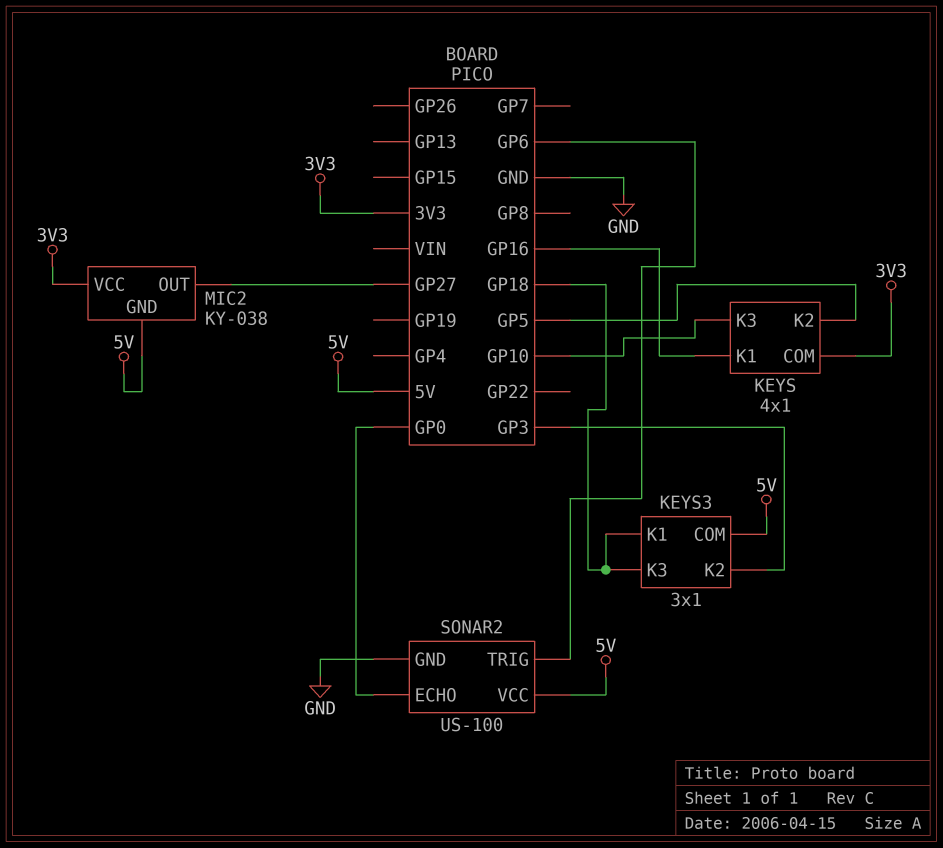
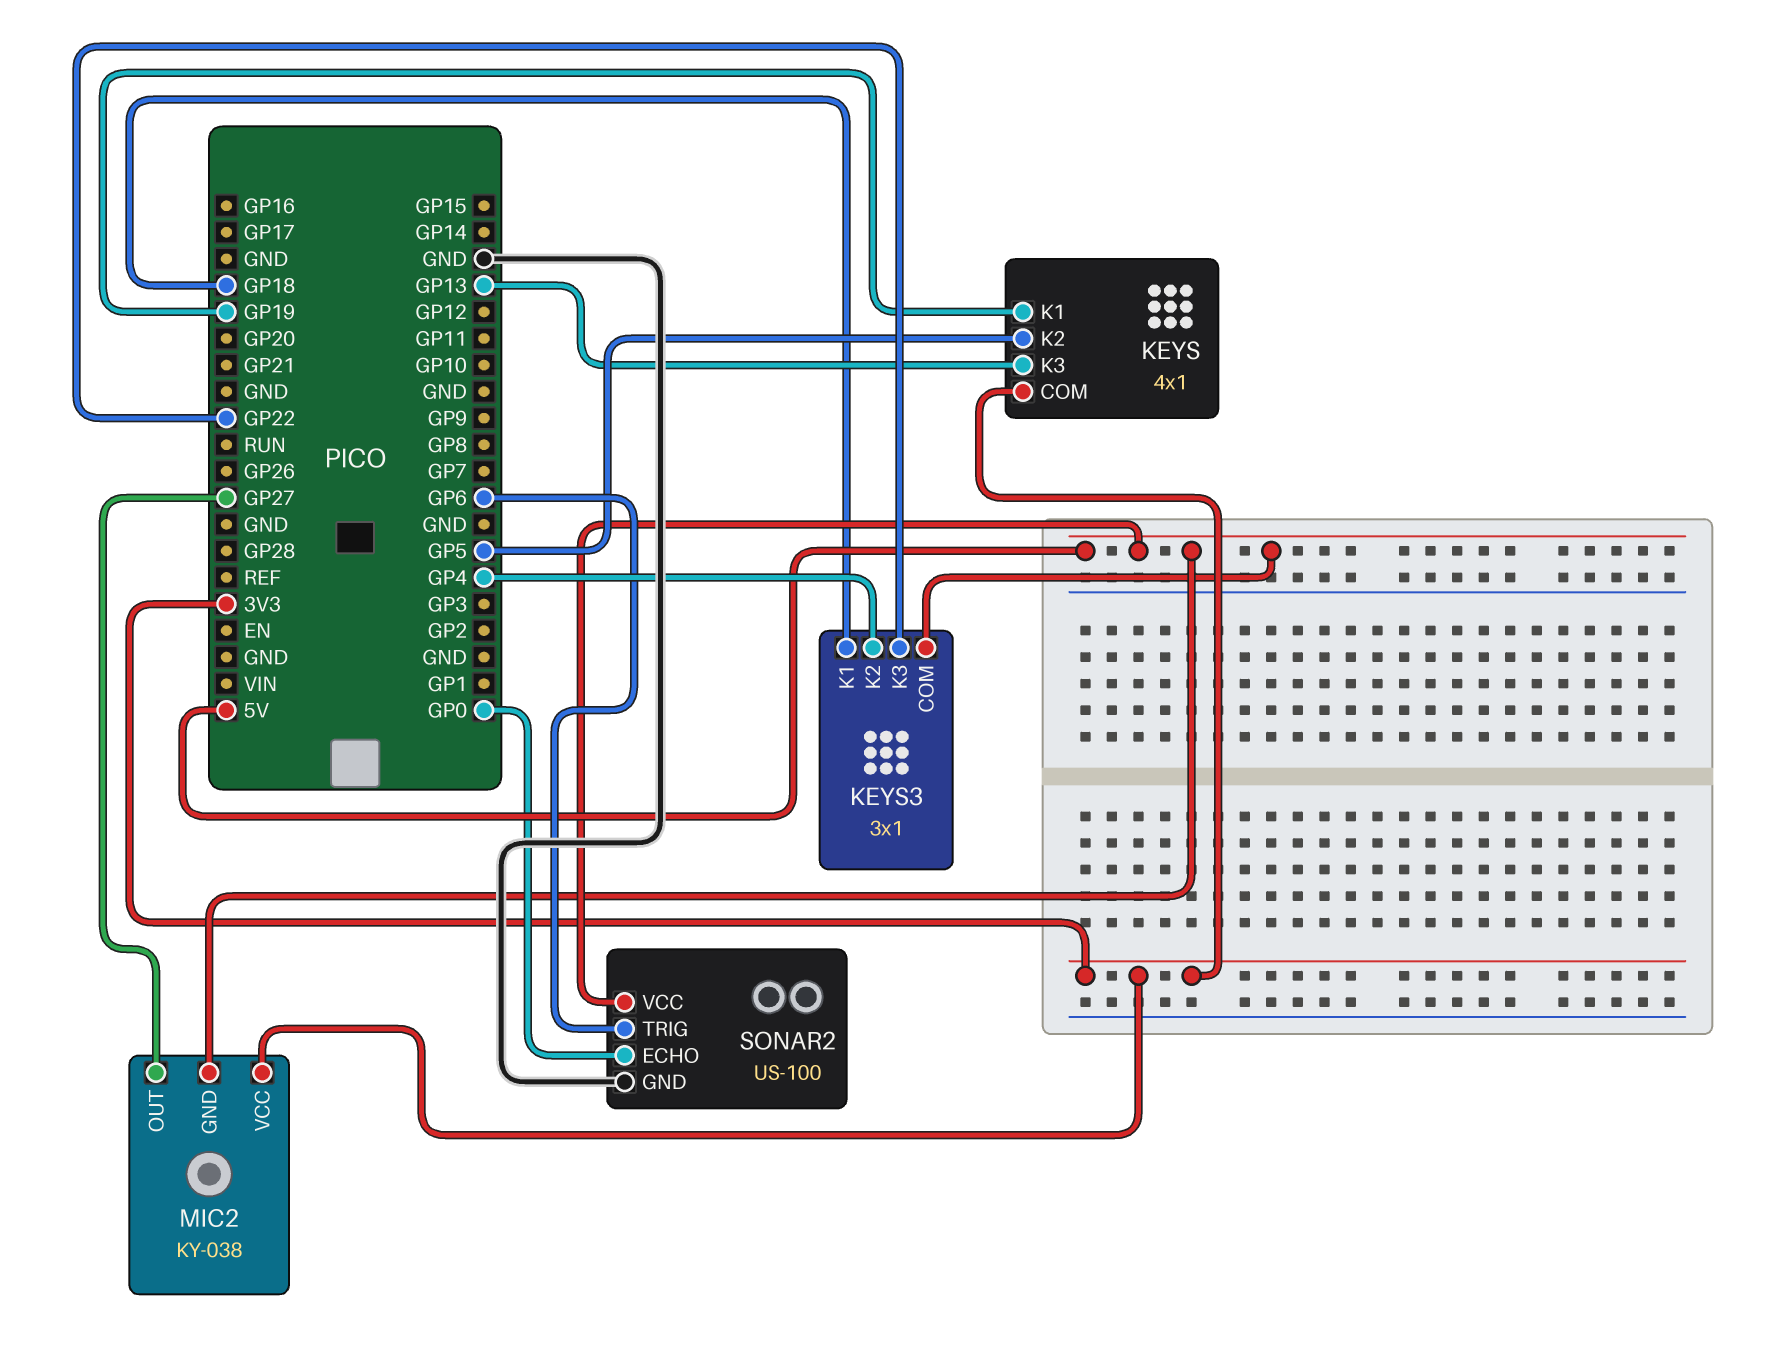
KEYS pin K1: GP16 -> GP19
KEYS pin K3: GP10 -> GP13
KEYS3 pin K2: GP3 -> GP4
KEYS3 pin K3: GP18 -> GP22

